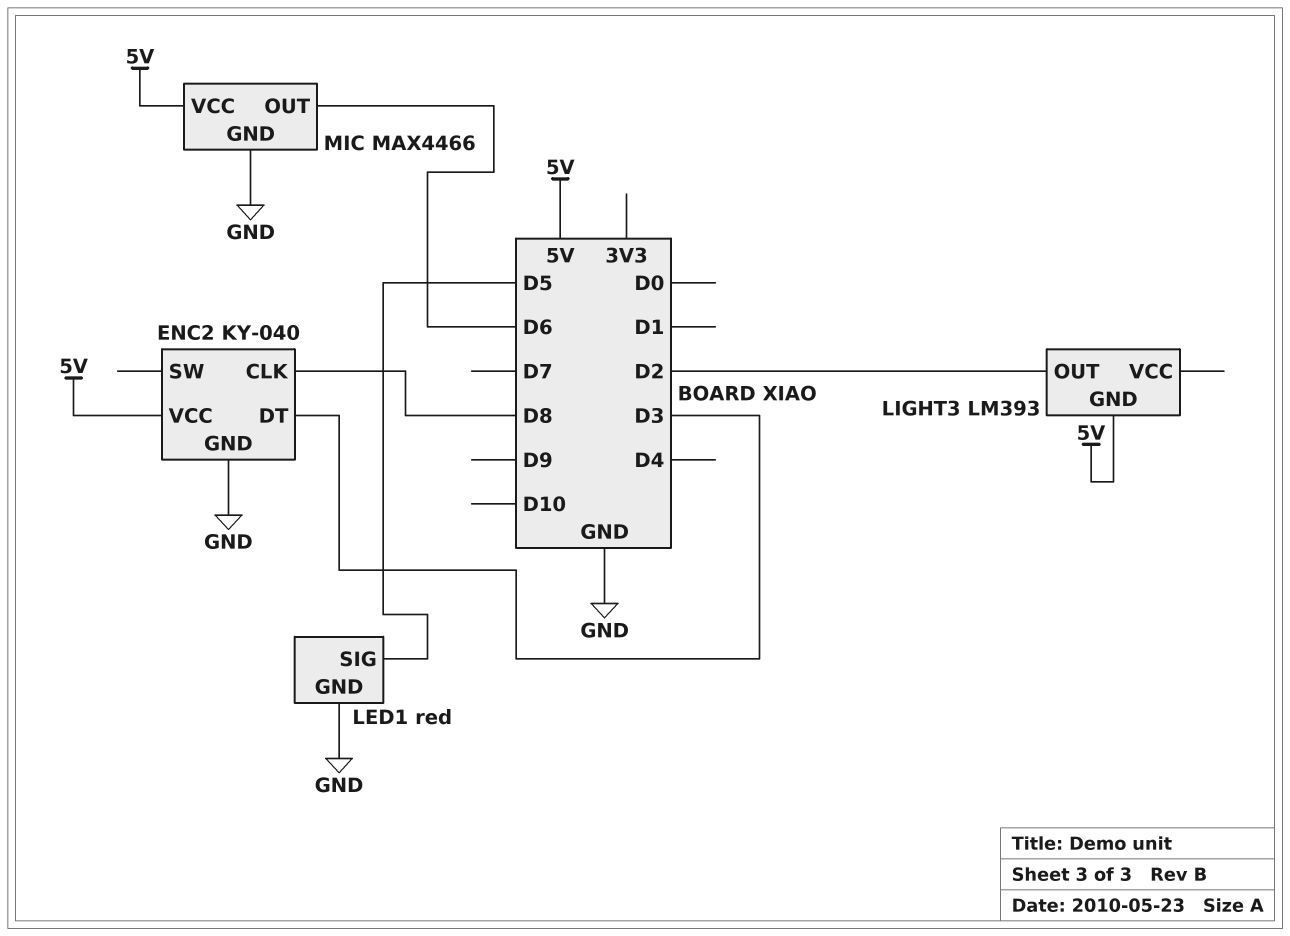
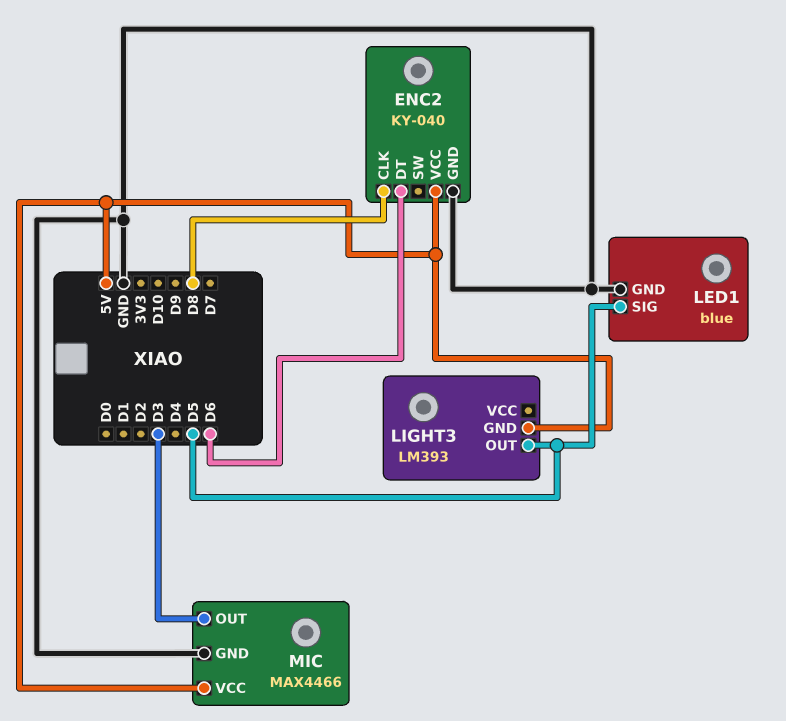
ENC2 pin DT: D3 -> D6
LED1: red -> blue
LIGHT3 pin OUT: D2 -> D5
MIC pin OUT: D6 -> D3

